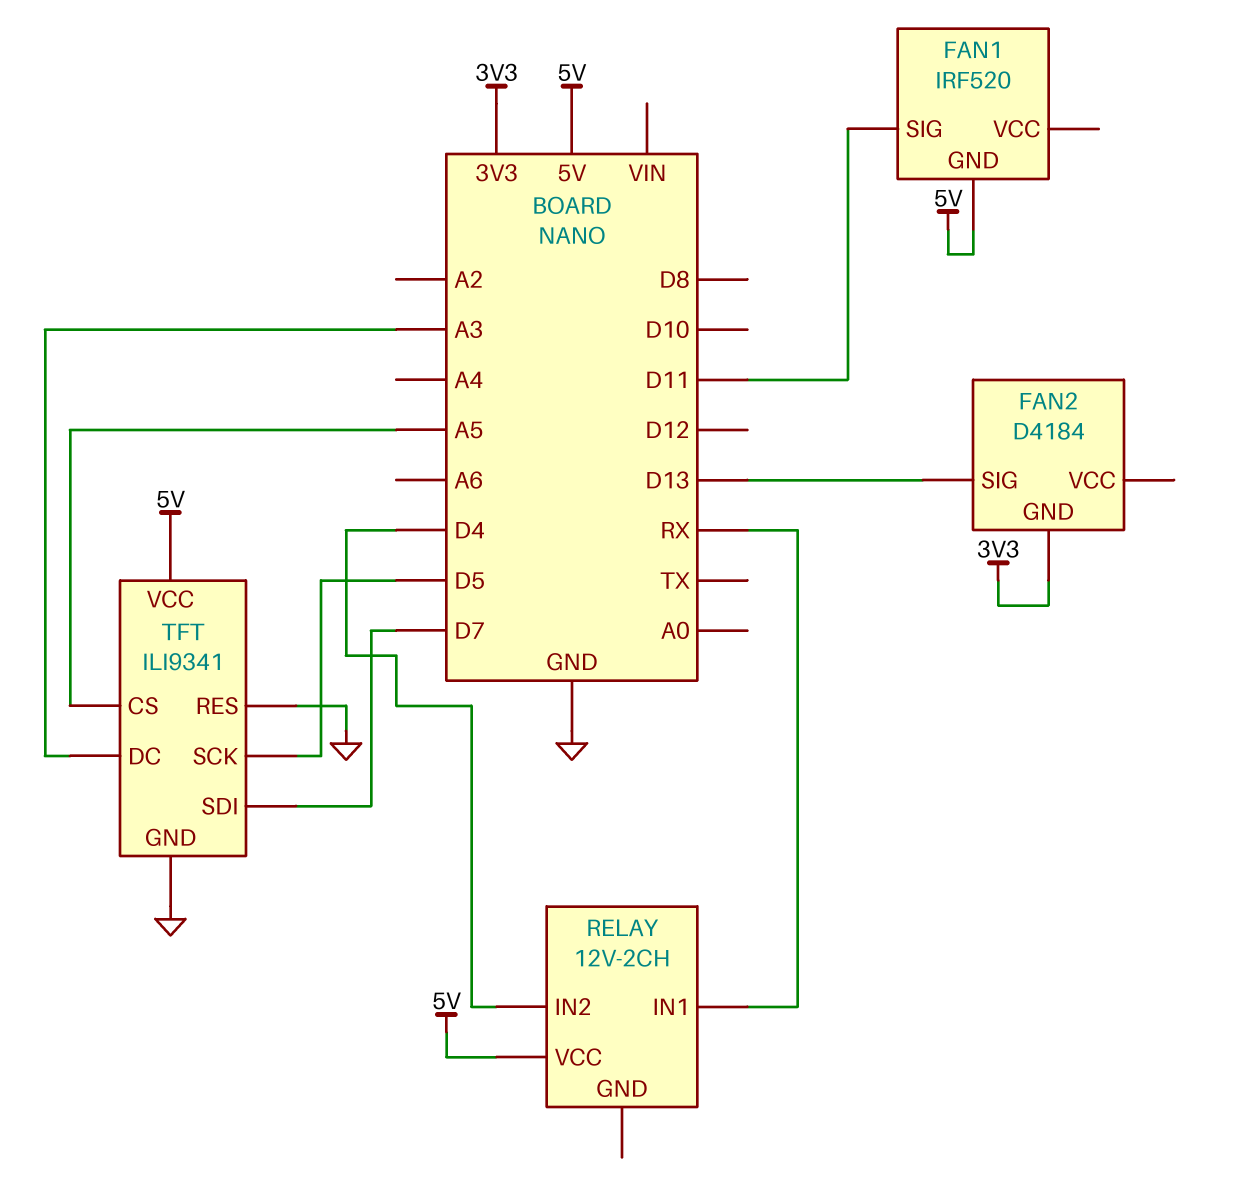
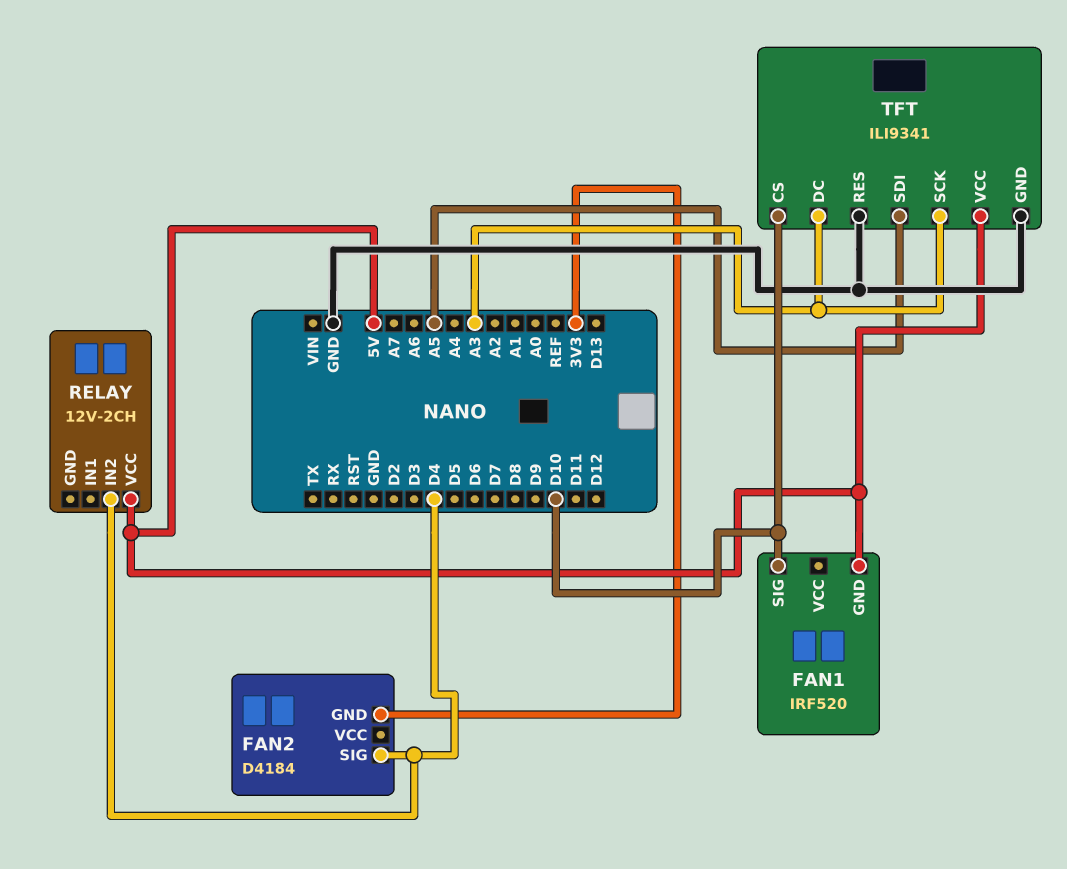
FAN1 pin SIG: D11 -> D10
FAN2 pin SIG: D13 -> D4
RELAY pin IN1: RX -> none
TFT pin CS: A5 -> D10
TFT pin SCK: D5 -> A3
TFT pin SDI: D7 -> A5

